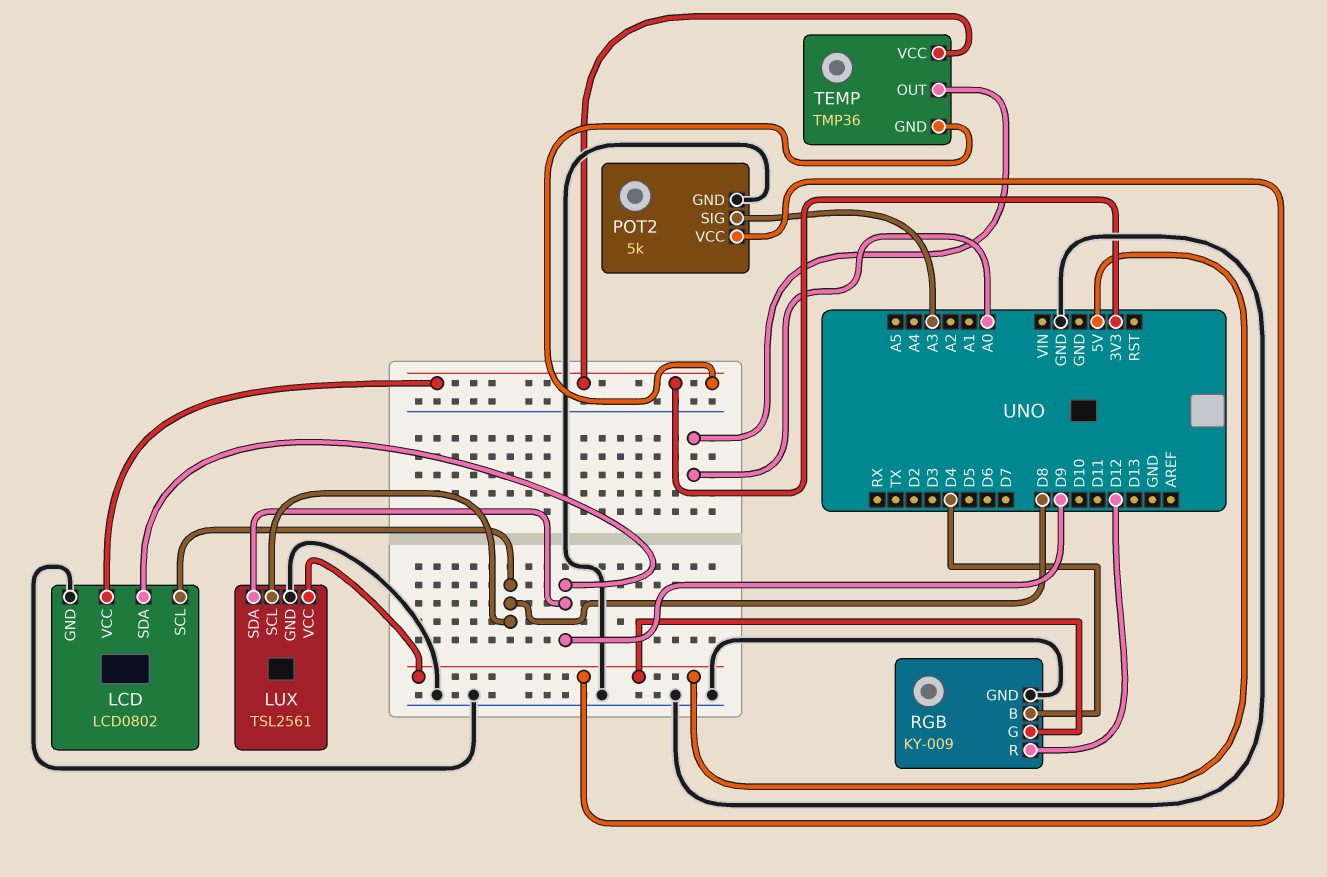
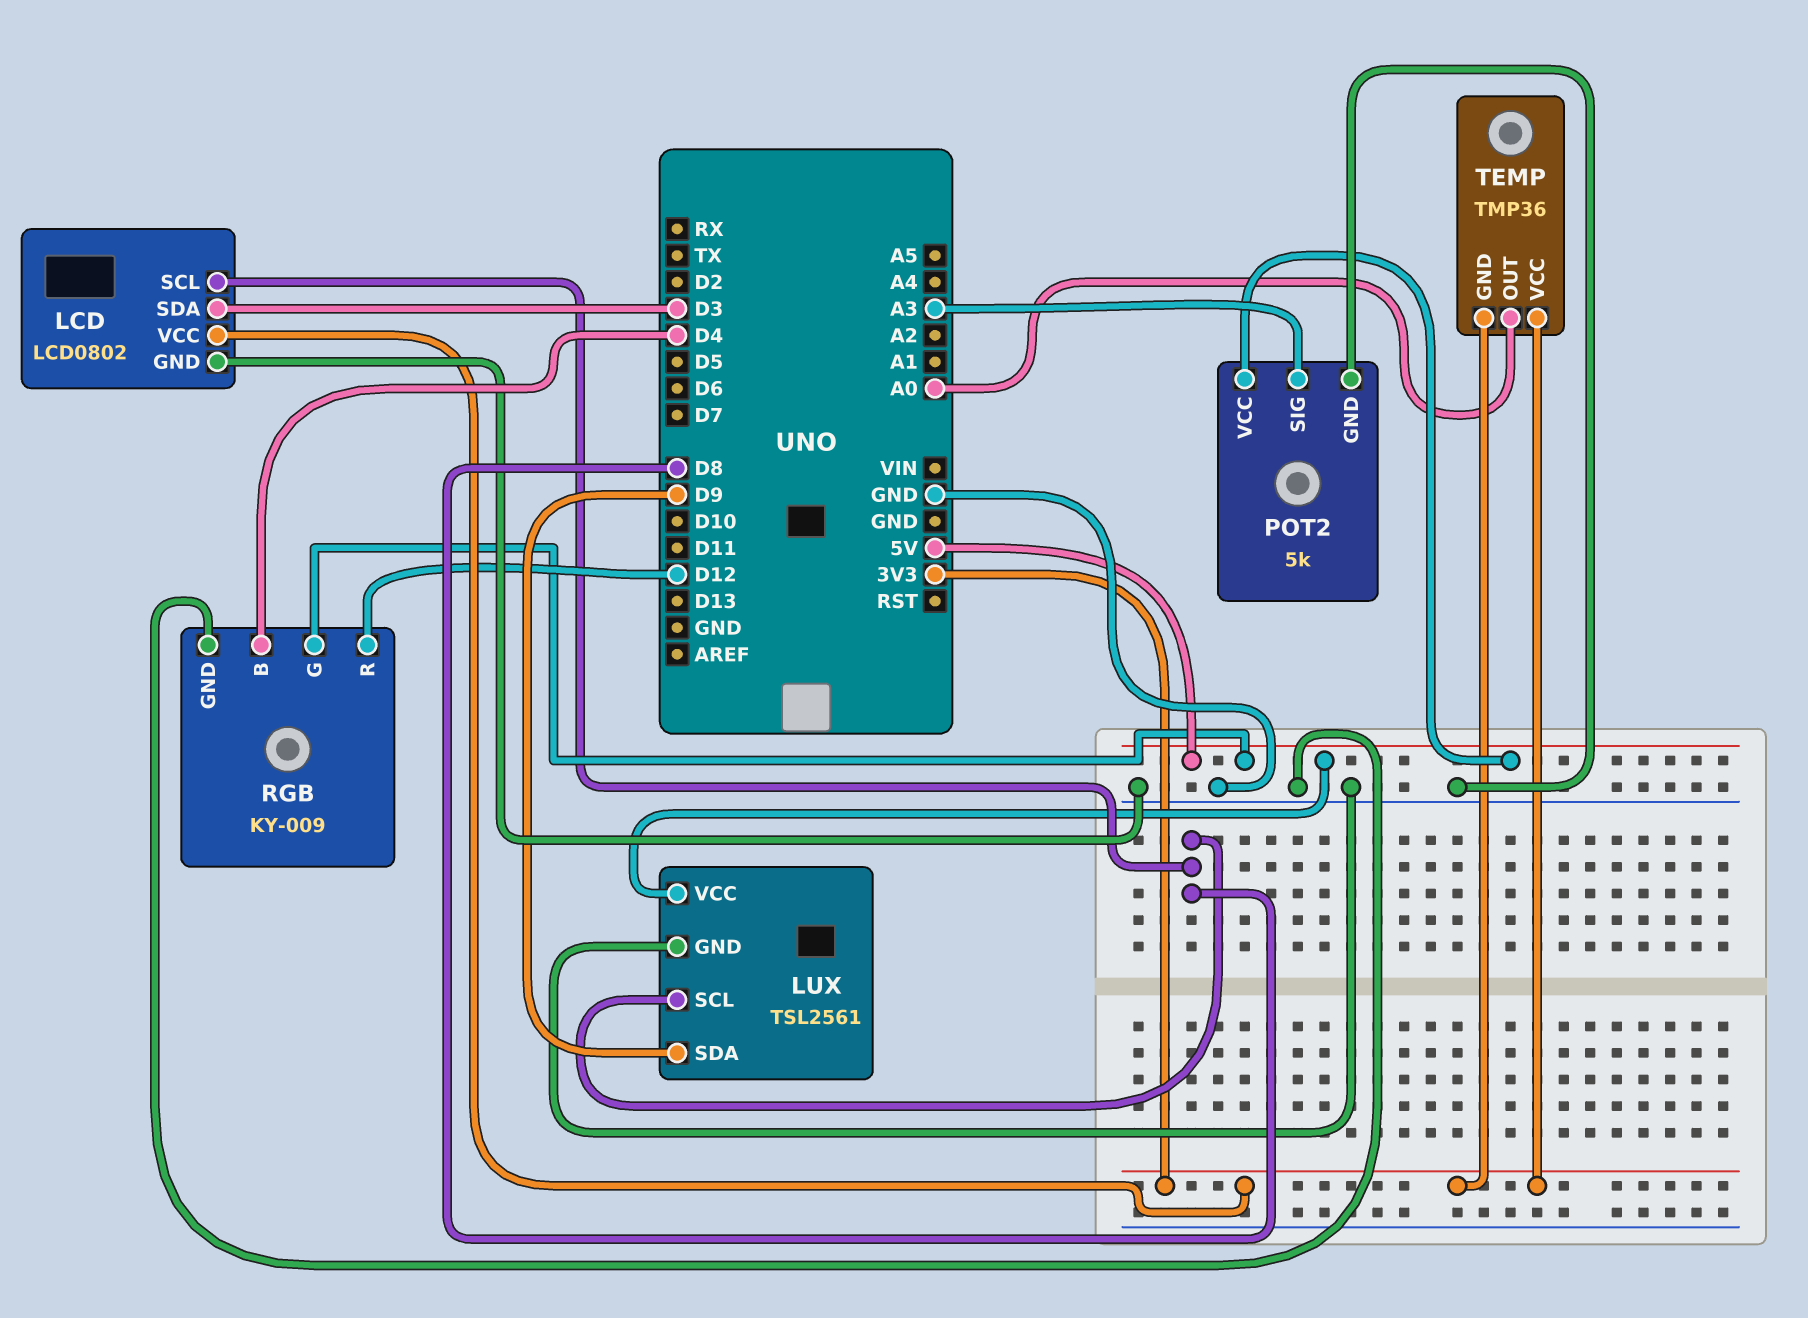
LCD pin SDA: D9 -> D3

